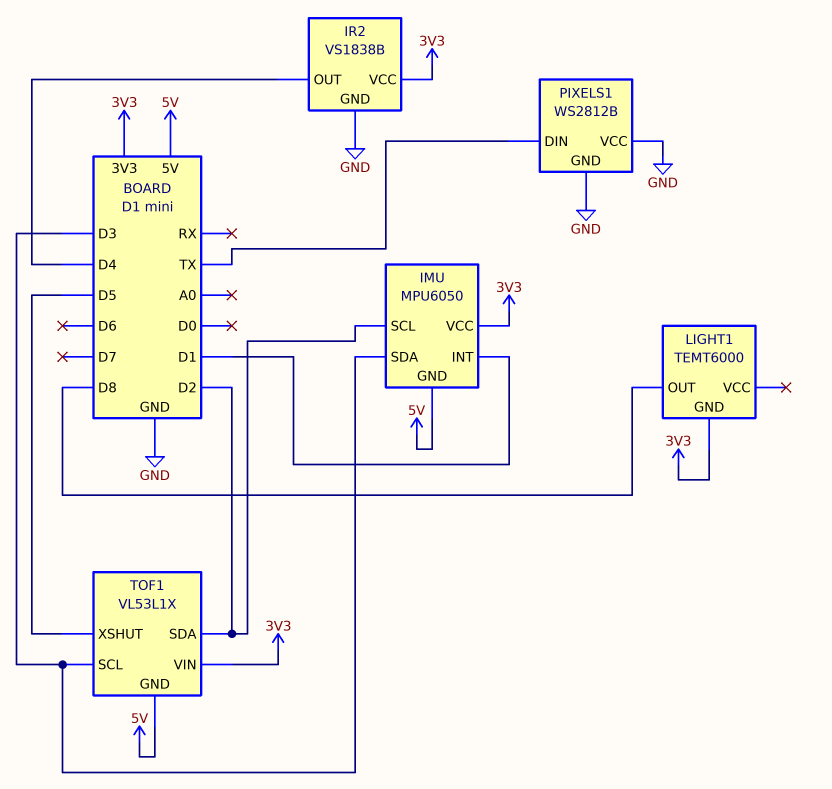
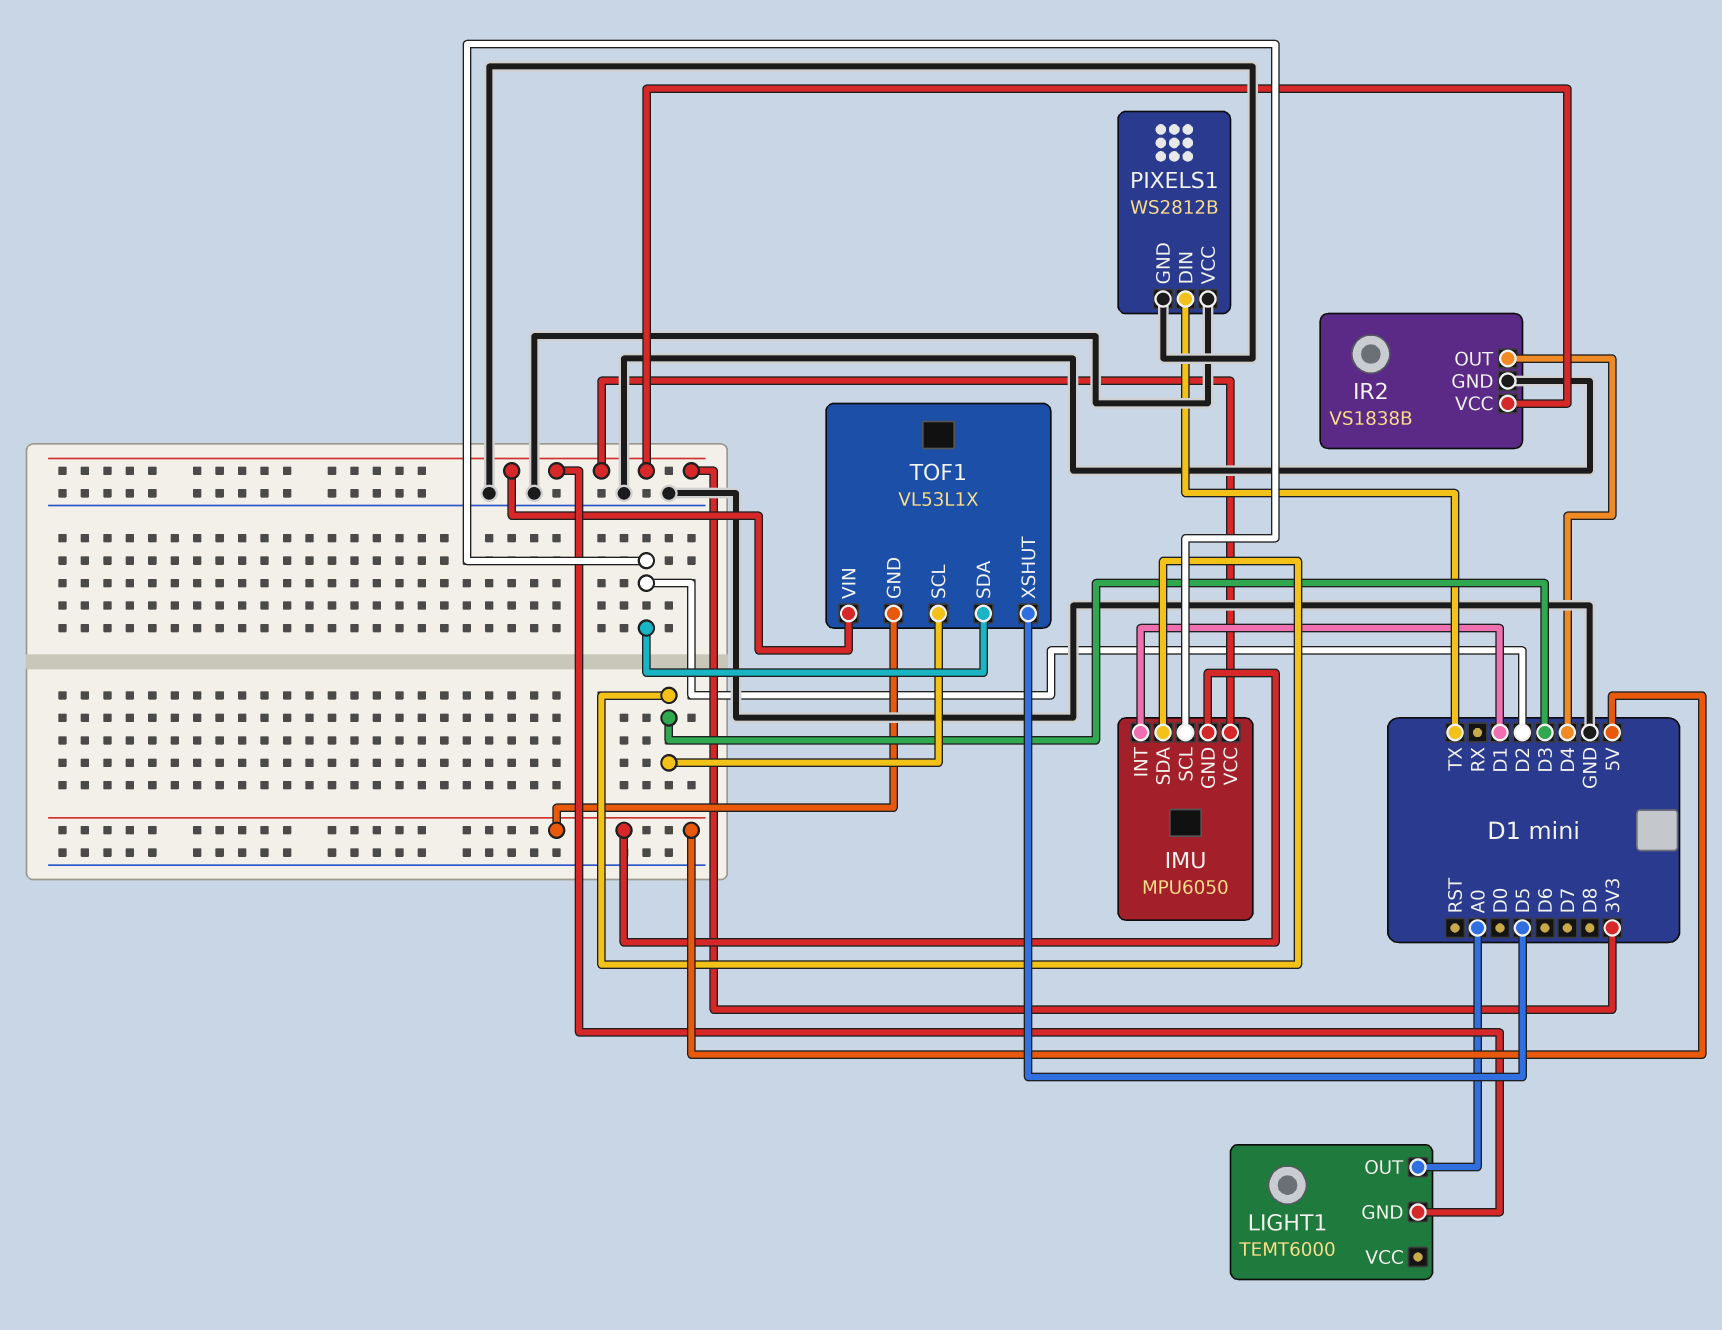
LIGHT1 pin OUT: D8 -> A0

